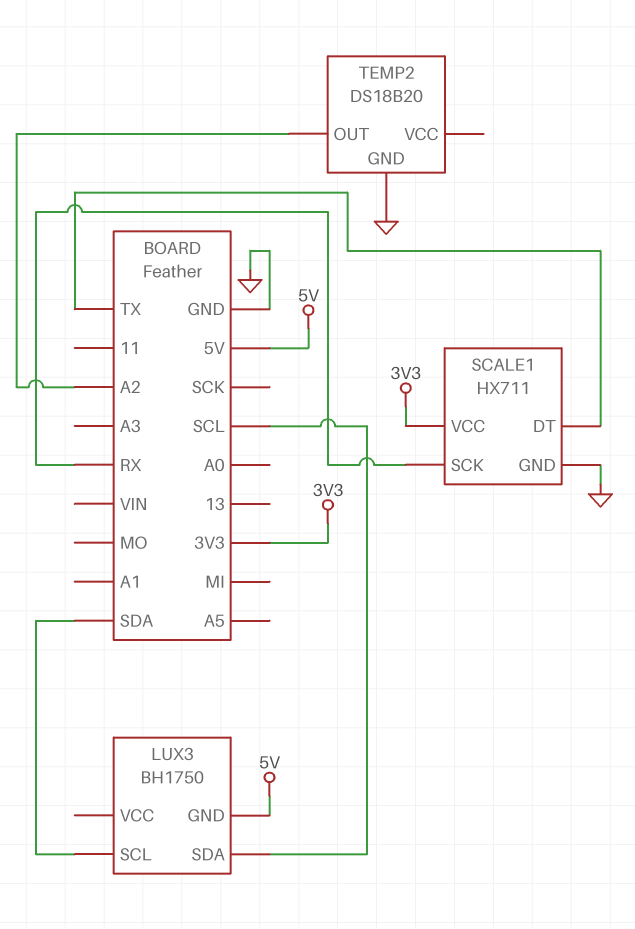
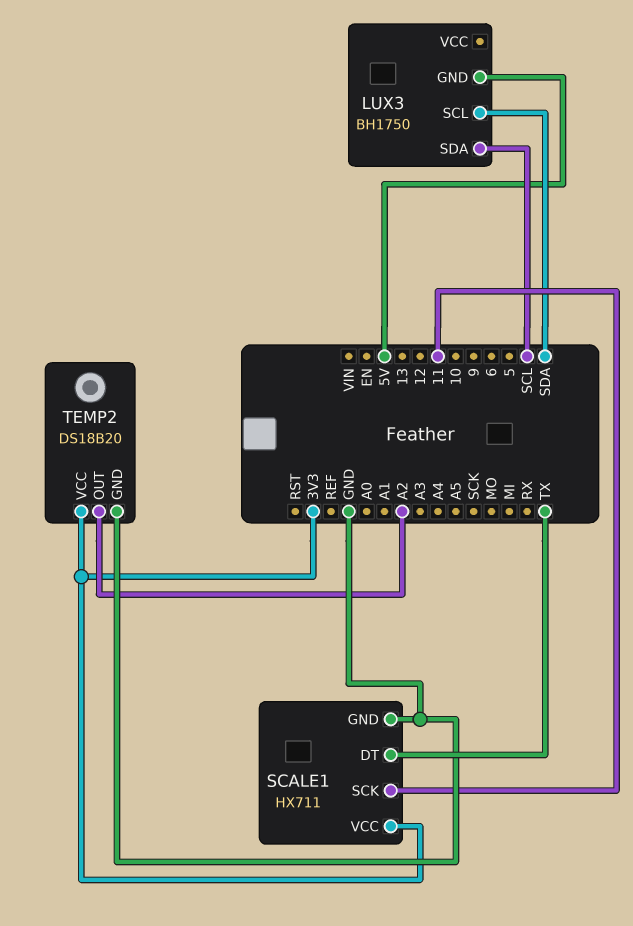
SCALE1 pin SCK: RX -> 11
TEMP2 pin VCC: none -> 3V3

